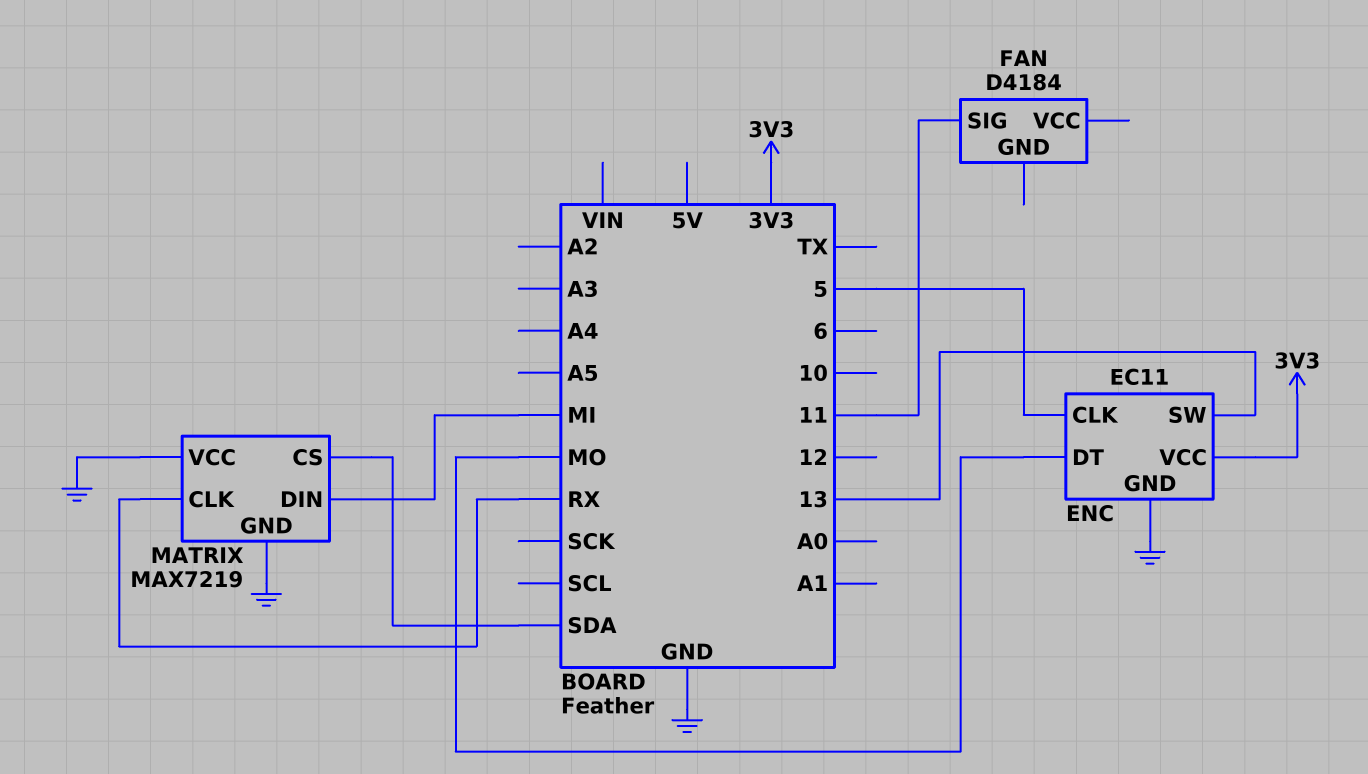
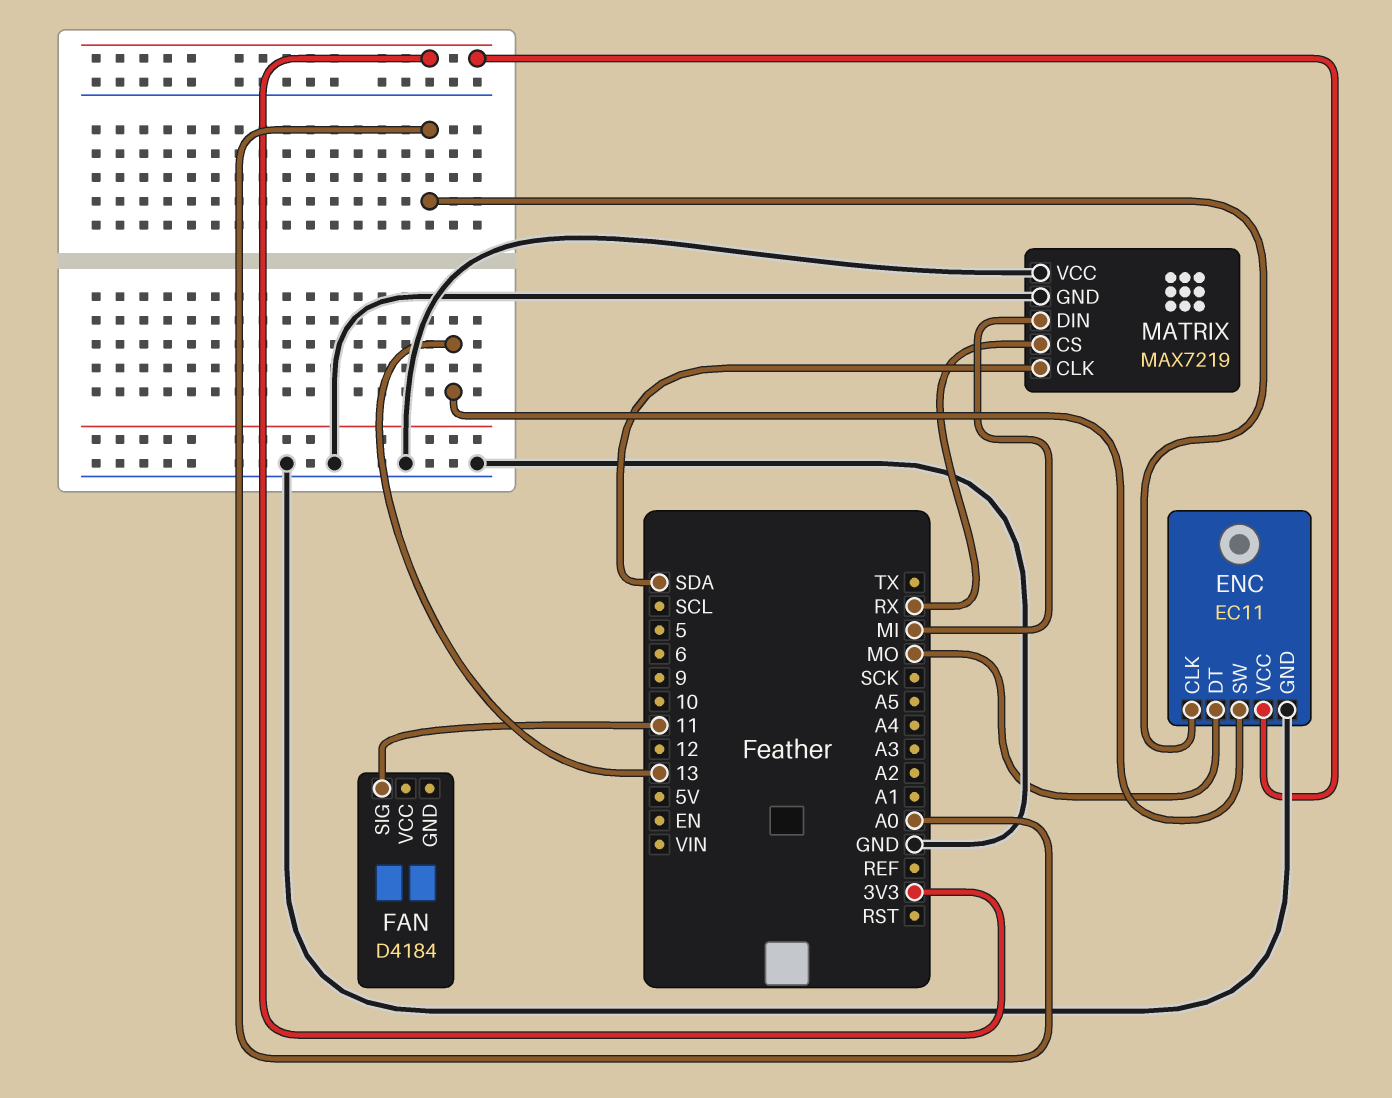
ENC pin CLK: 5 -> A0
MATRIX pin CLK: RX -> SDA
MATRIX pin CS: SDA -> RX

